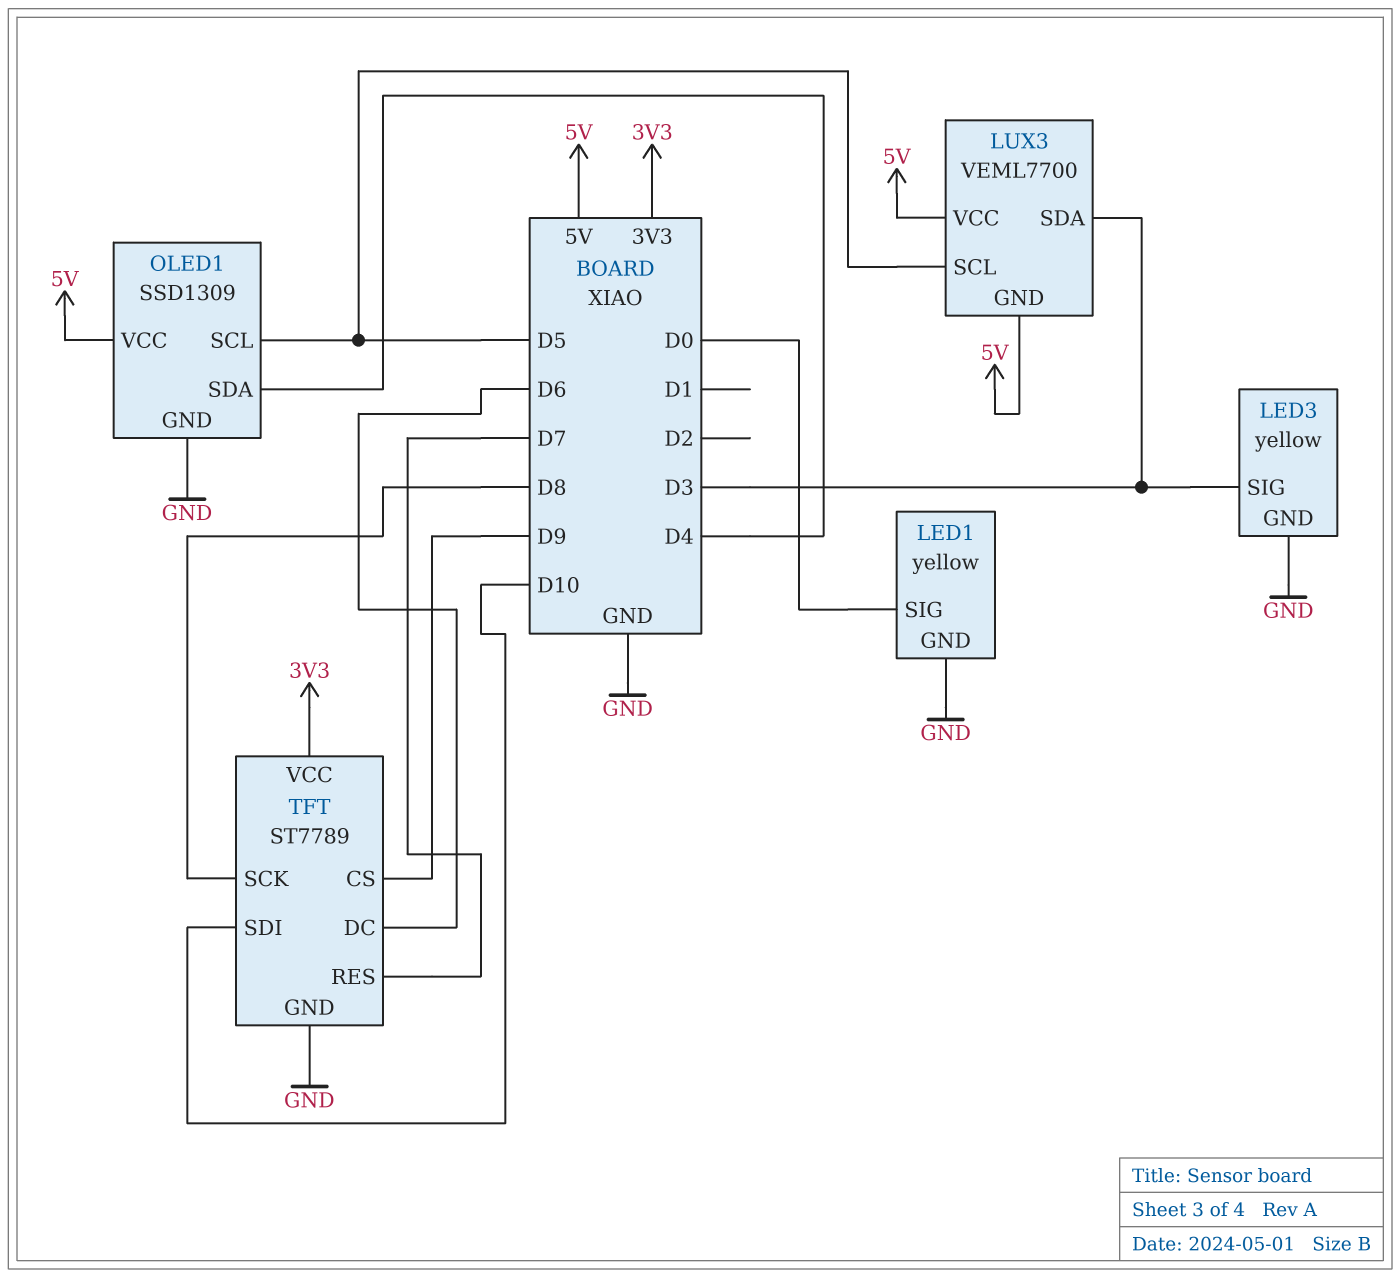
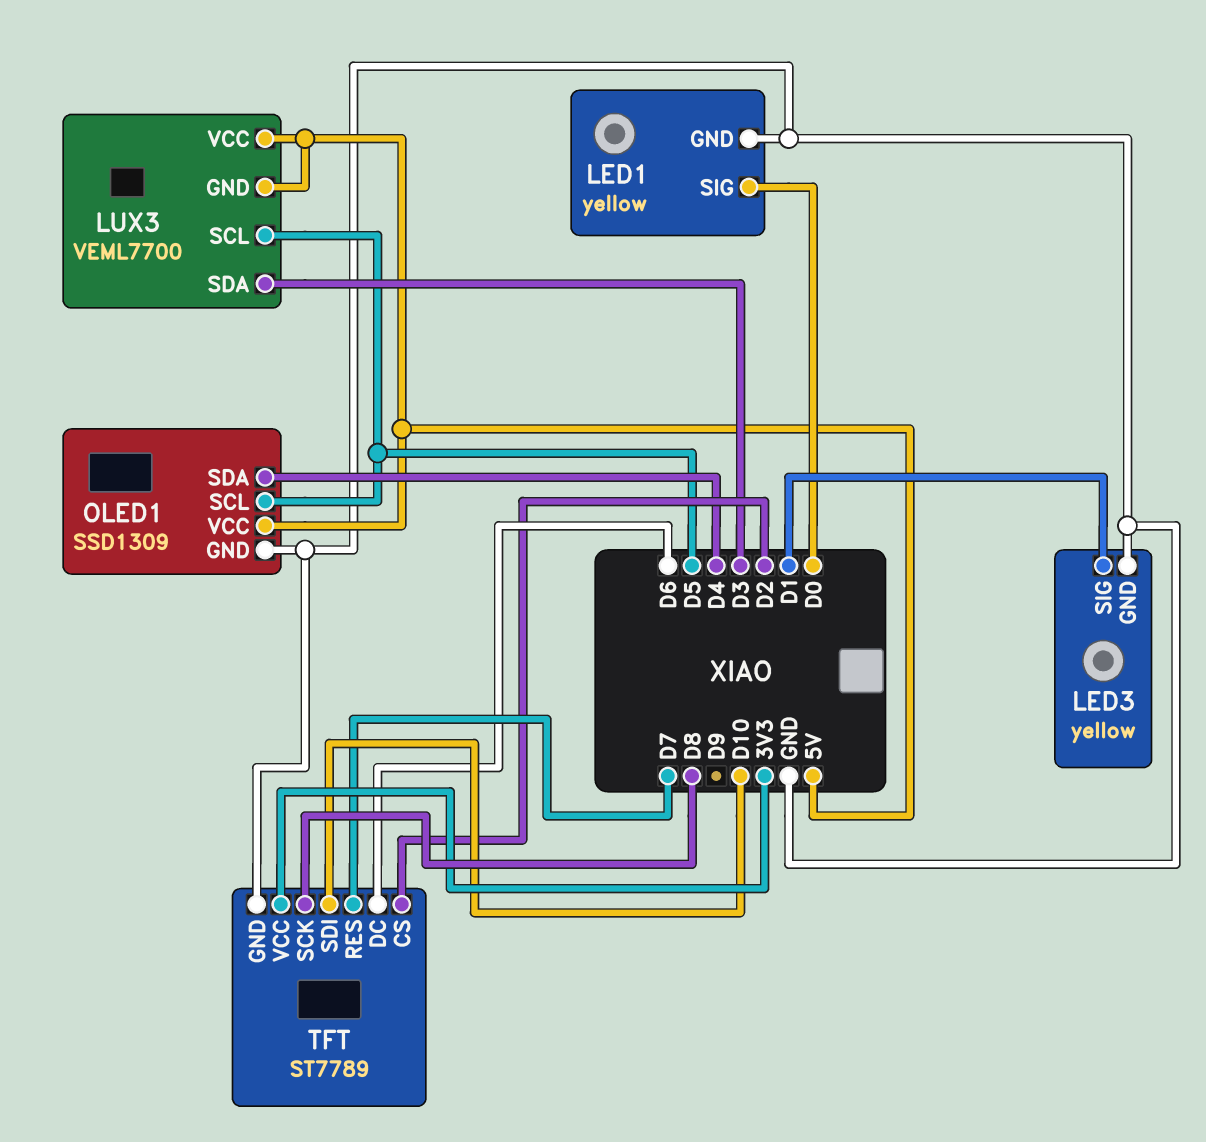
LED3 pin SIG: D3 -> D1
TFT pin CS: D9 -> D2

